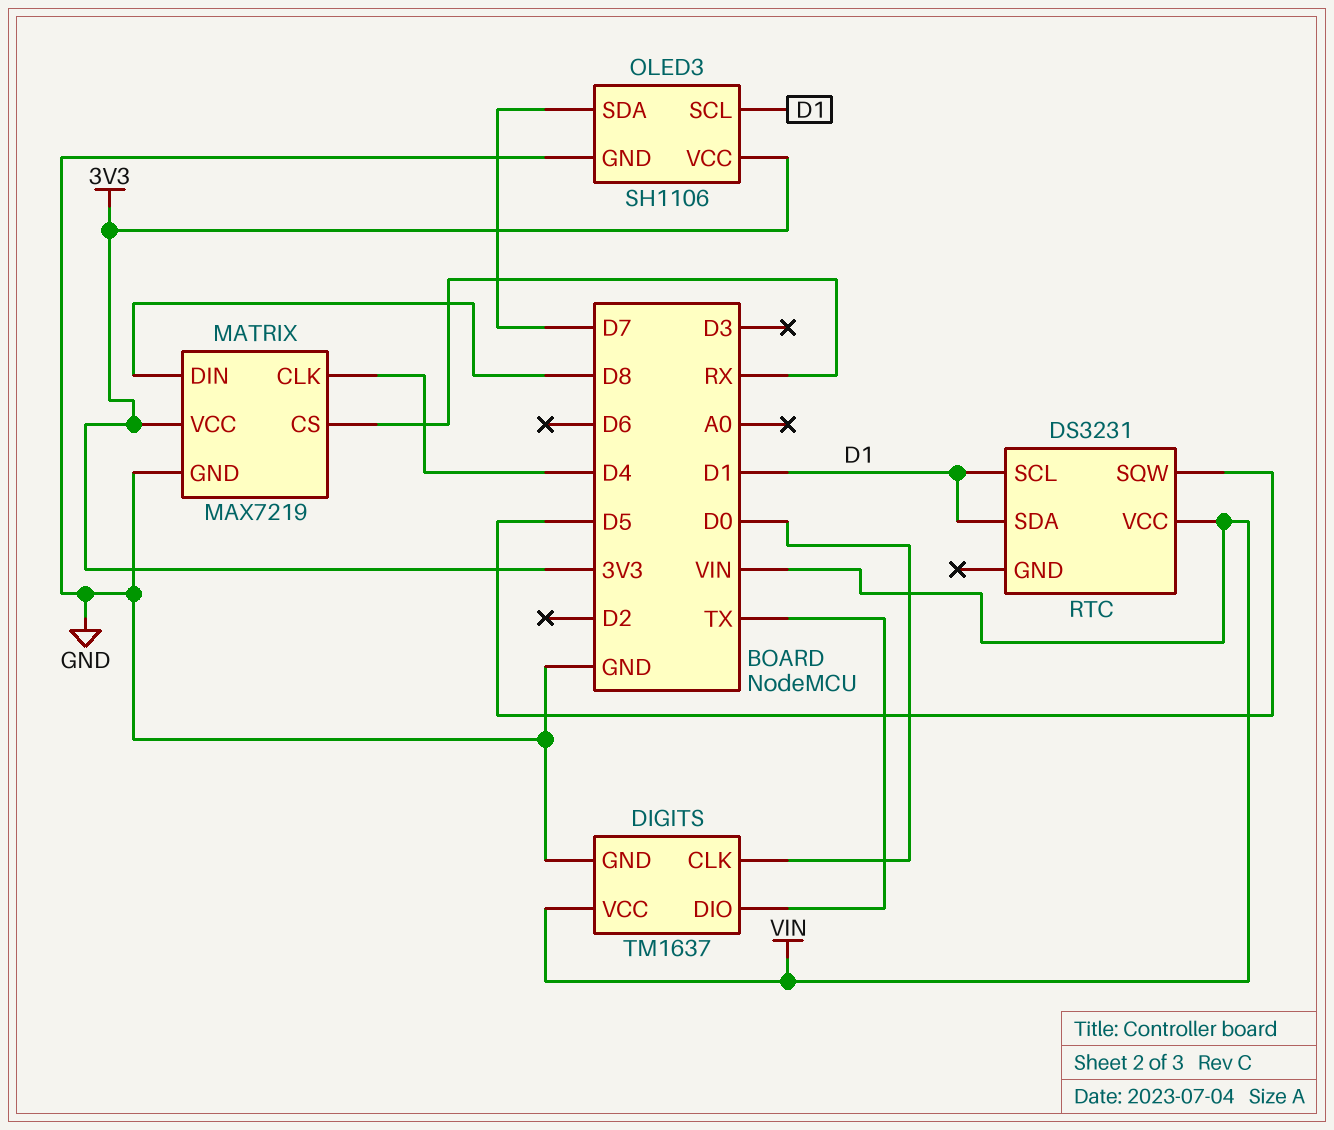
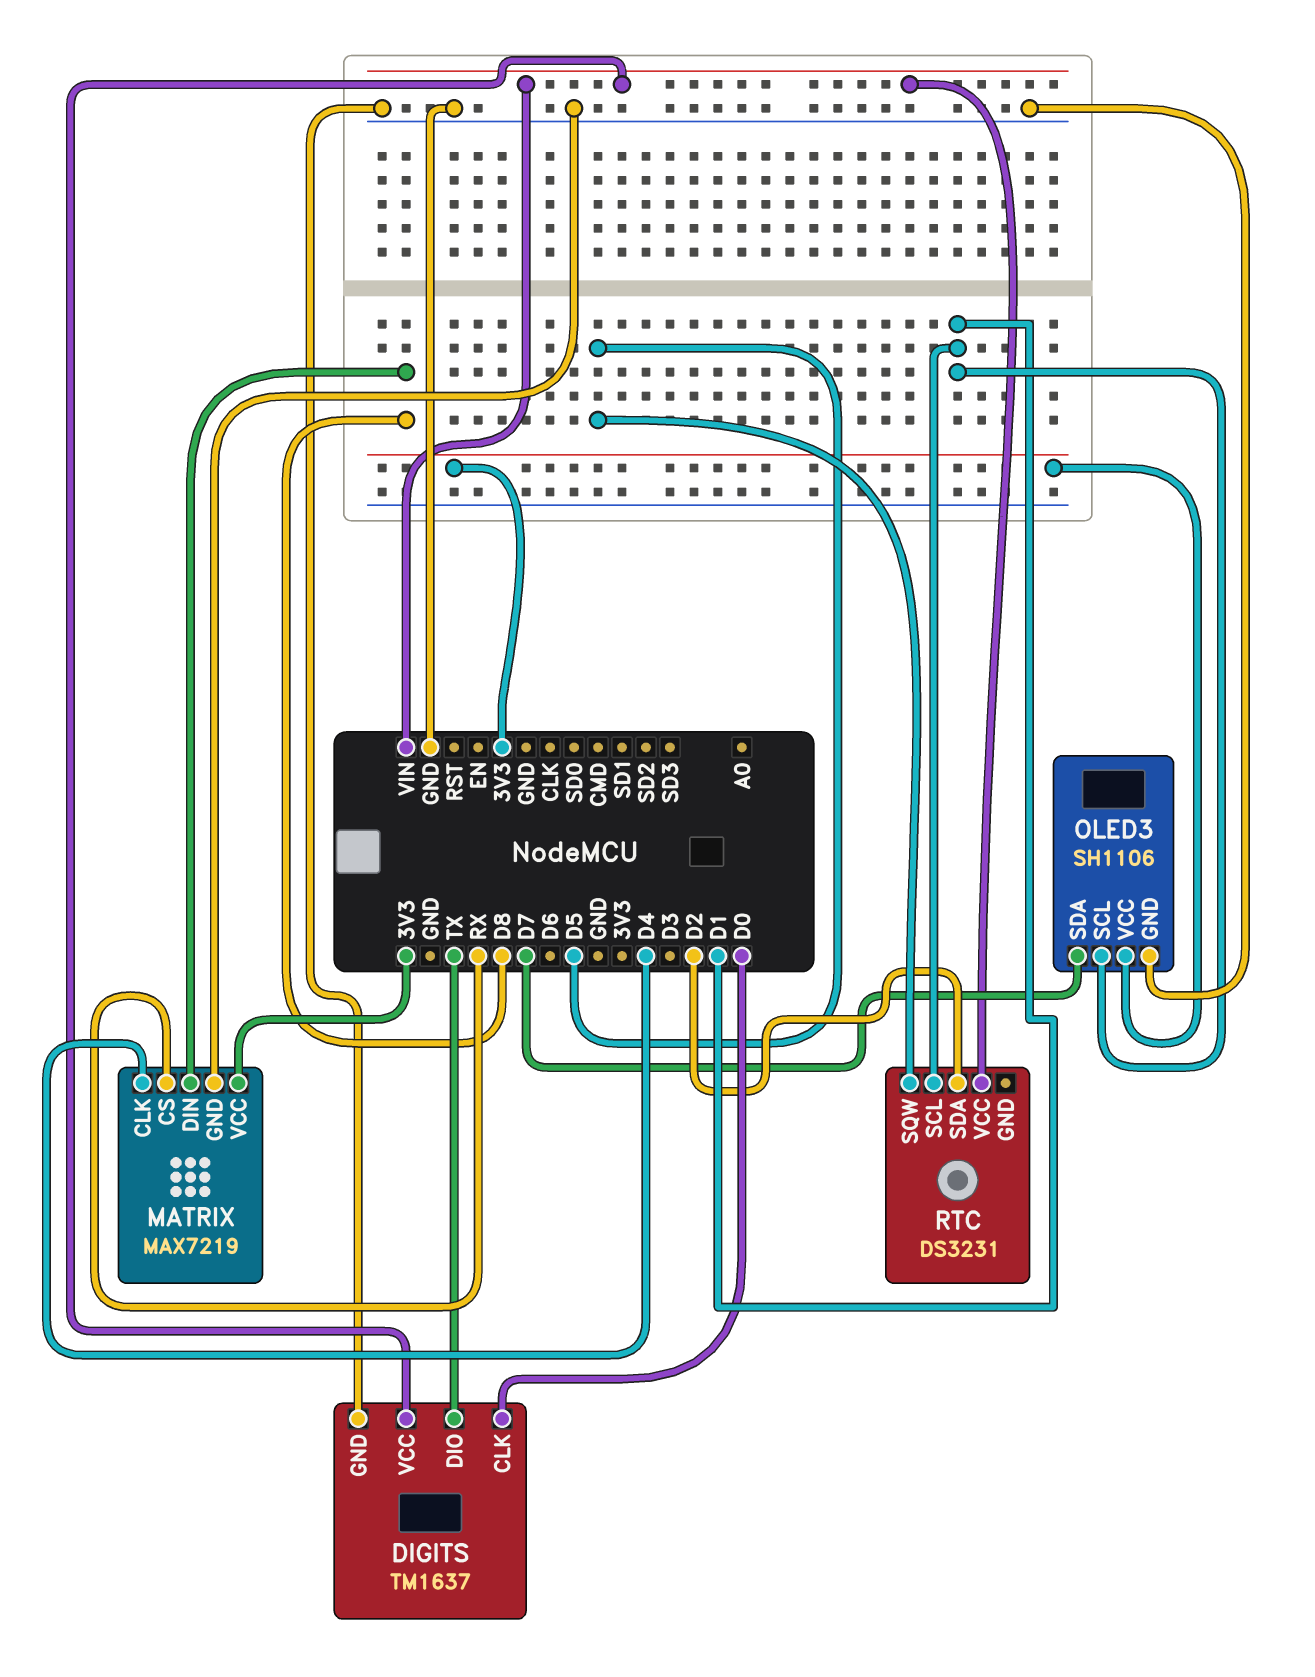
RTC pin SDA: D1 -> D2

